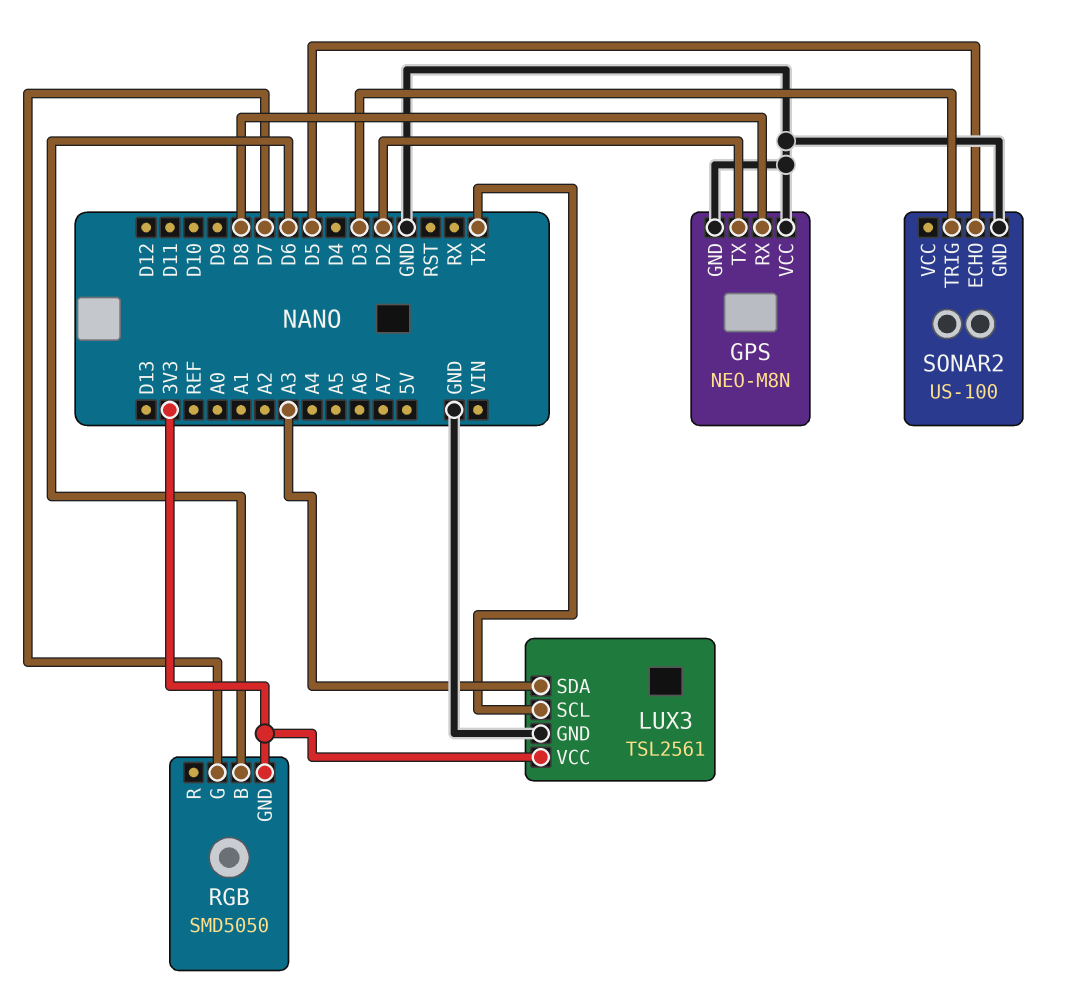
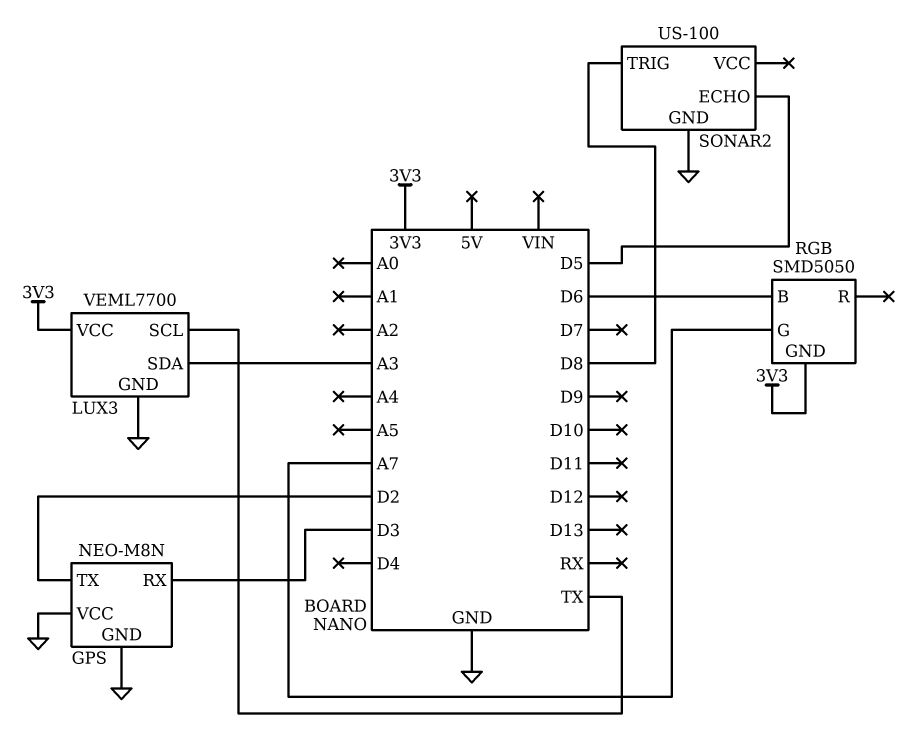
GPS pin RX: D8 -> D3
LUX3: TSL2561 -> VEML7700
RGB pin G: D7 -> A7
SONAR2 pin TRIG: D3 -> D8

